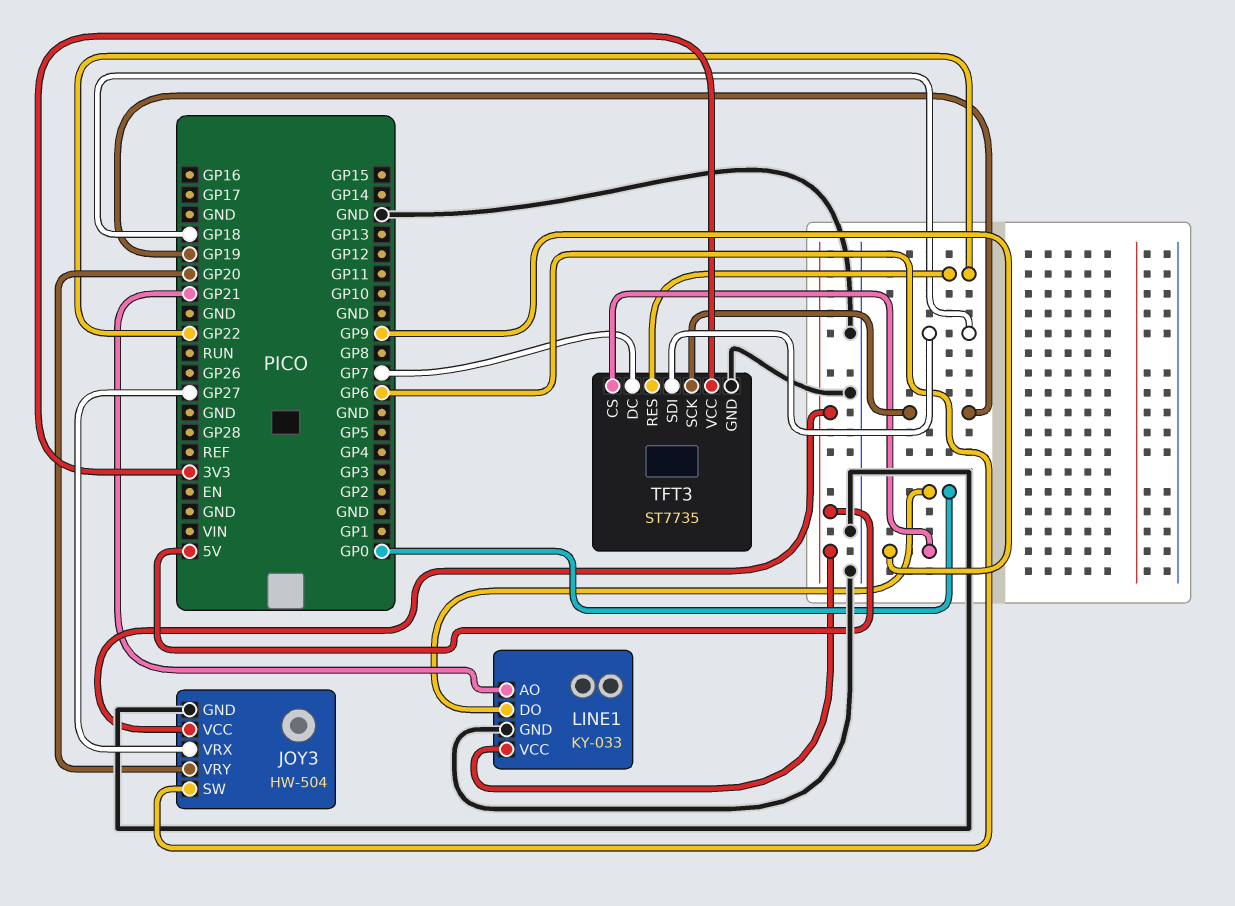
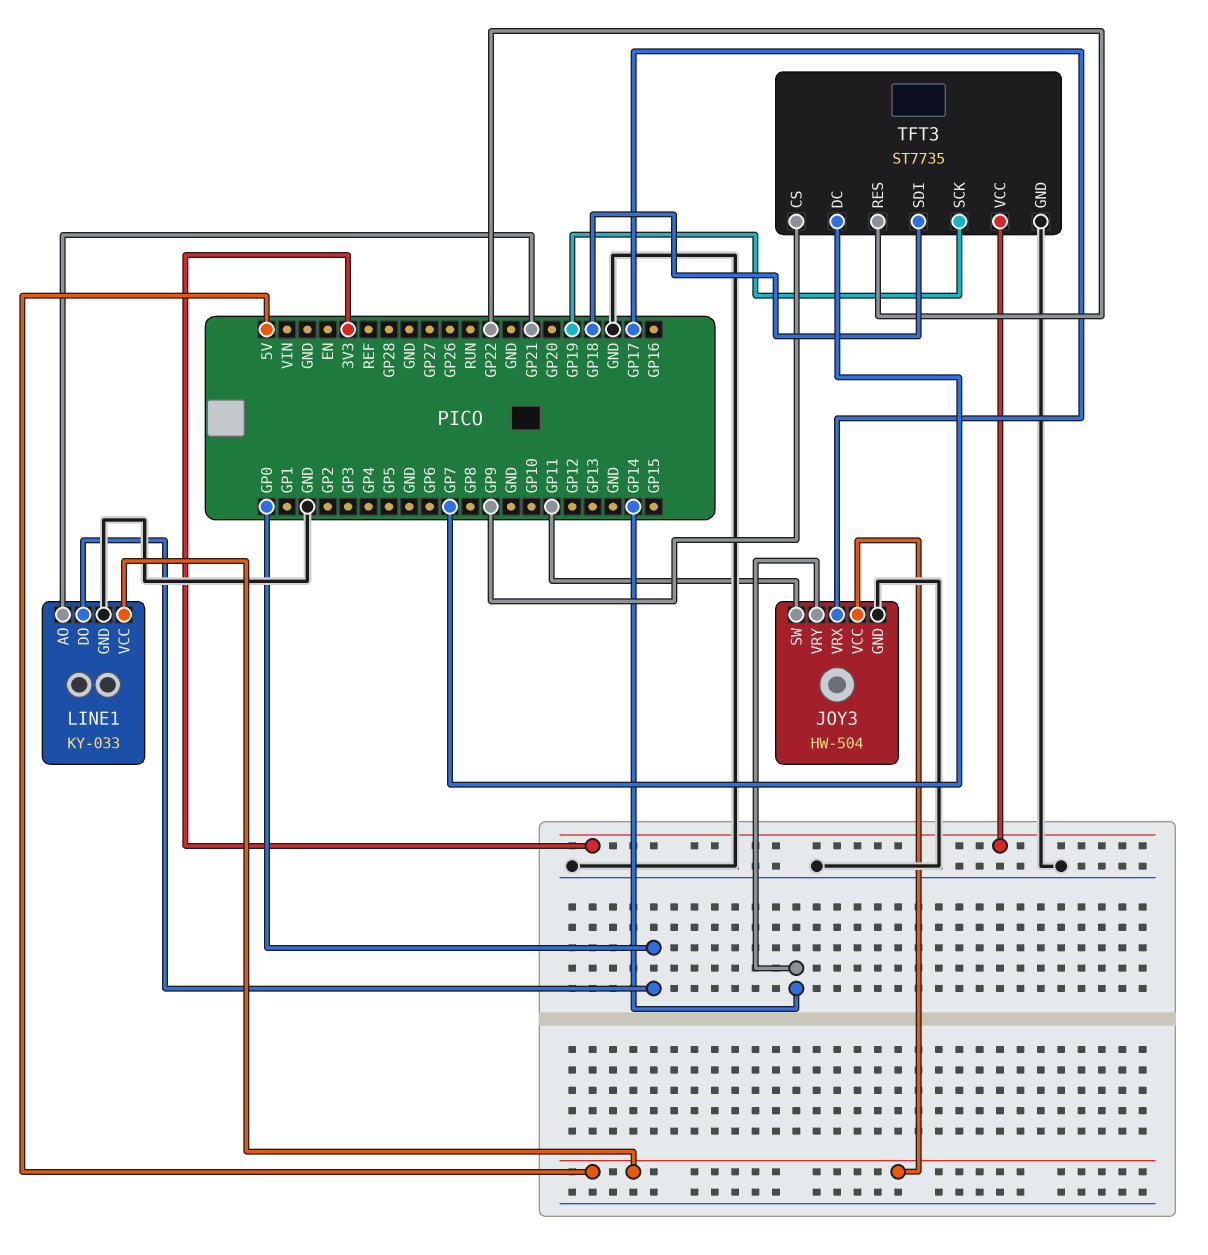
JOY3 pin SW: GP6 -> GP11
JOY3 pin VRX: GP27 -> GP17
JOY3 pin VRY: GP20 -> GP14

